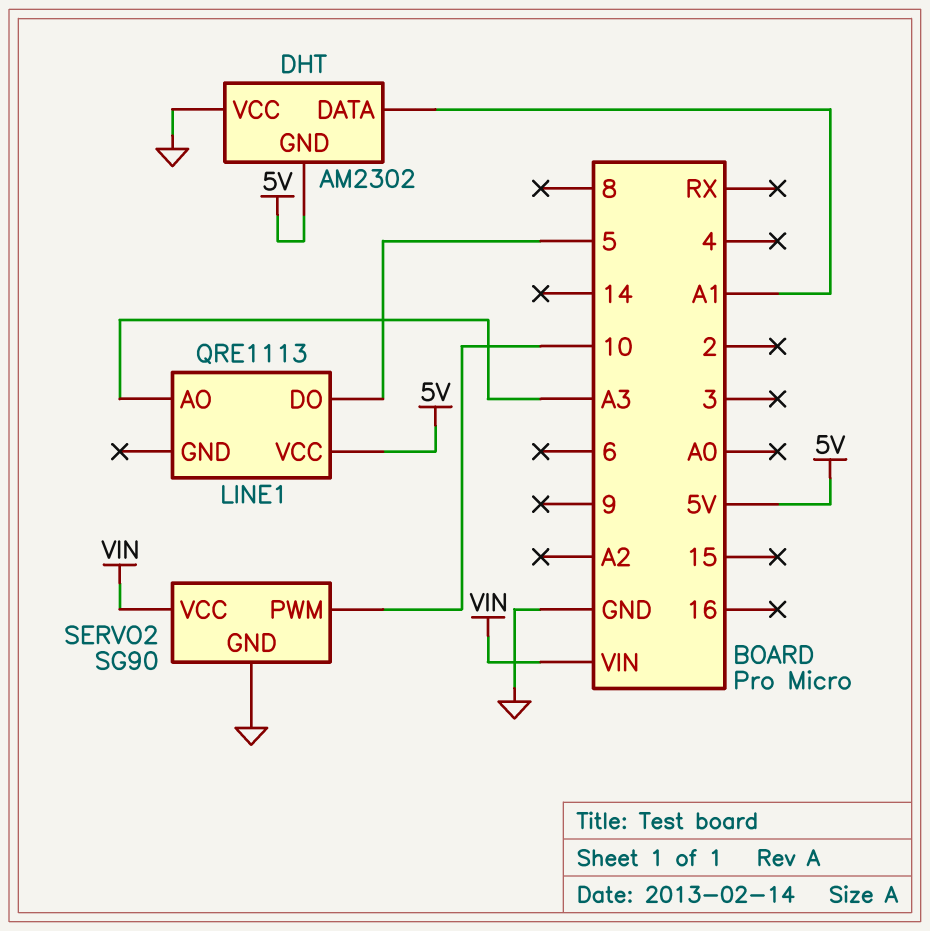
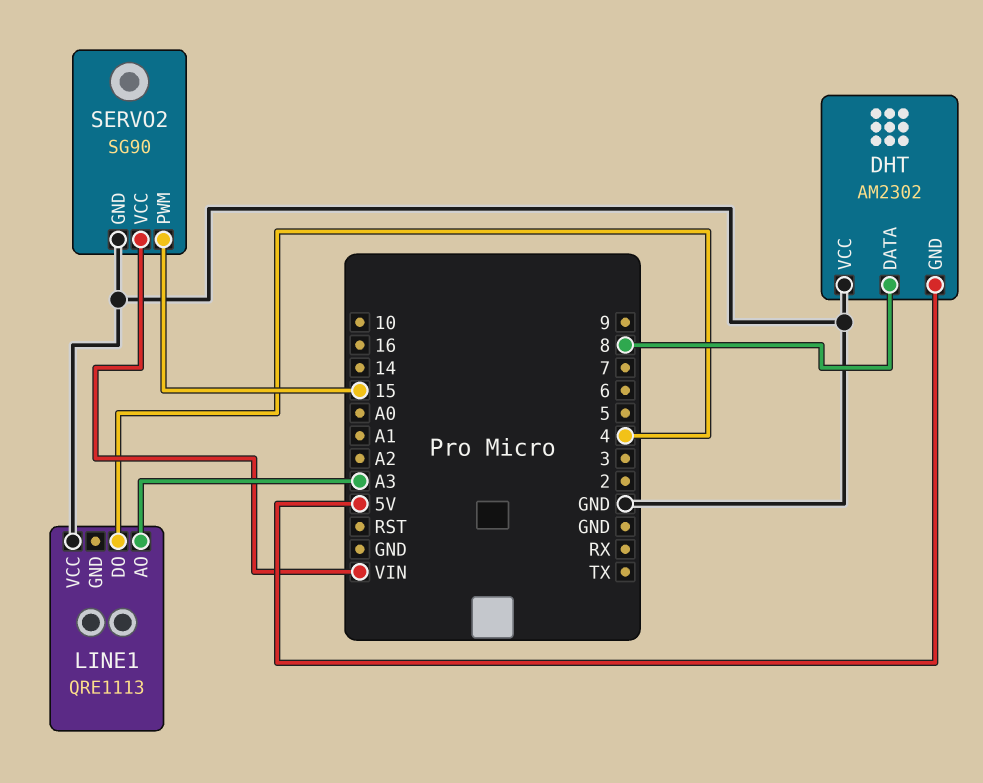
DHT pin DATA: A1 -> 8
LINE1 pin DO: 5 -> 4
LINE1 pin VCC: 5V -> GND
SERVO2 pin PWM: 10 -> 15

